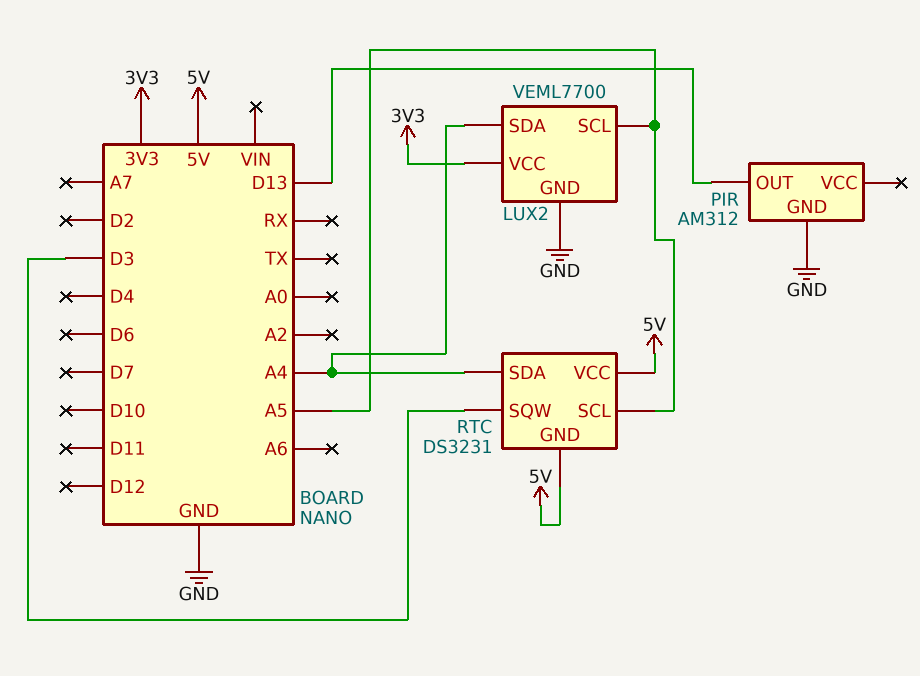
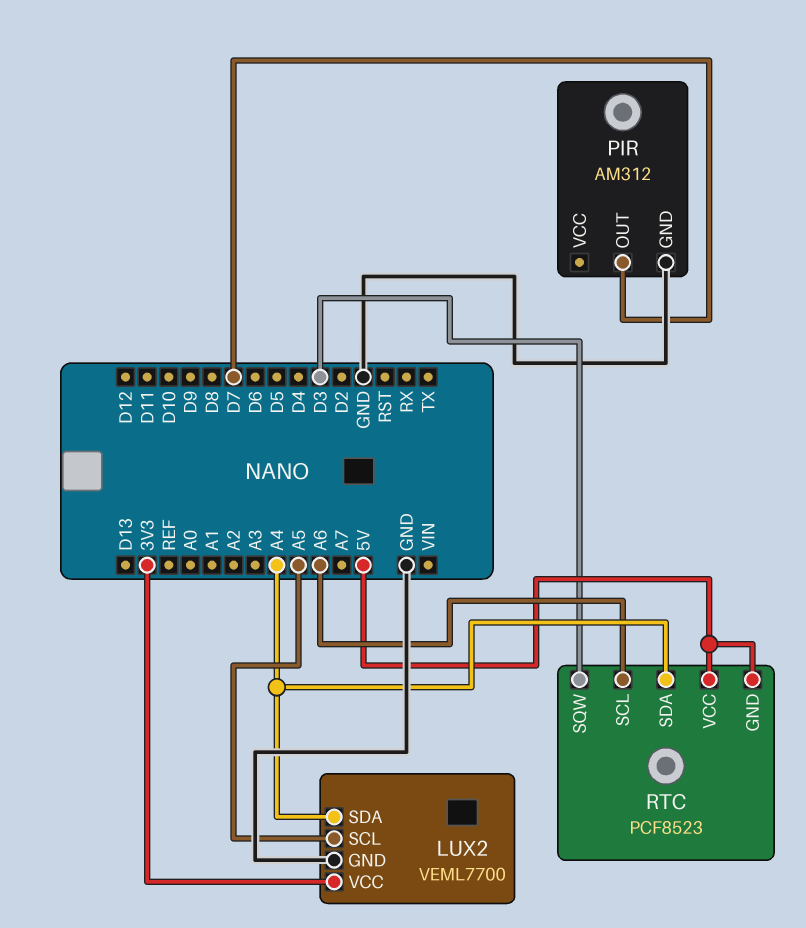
PIR pin OUT: D13 -> D7
RTC: DS3231 -> PCF8523
RTC pin SCL: A5 -> A6

